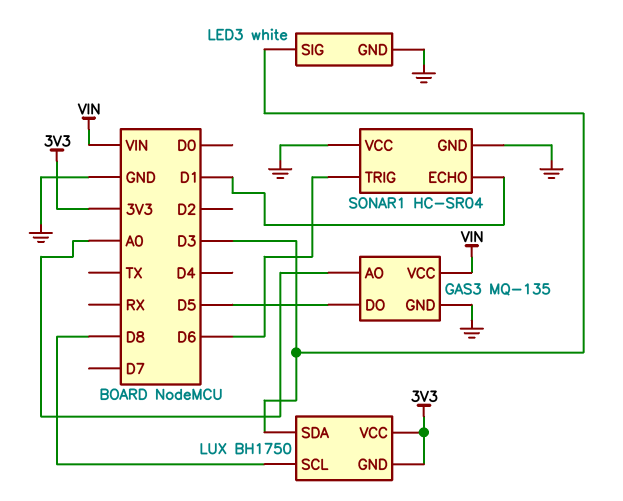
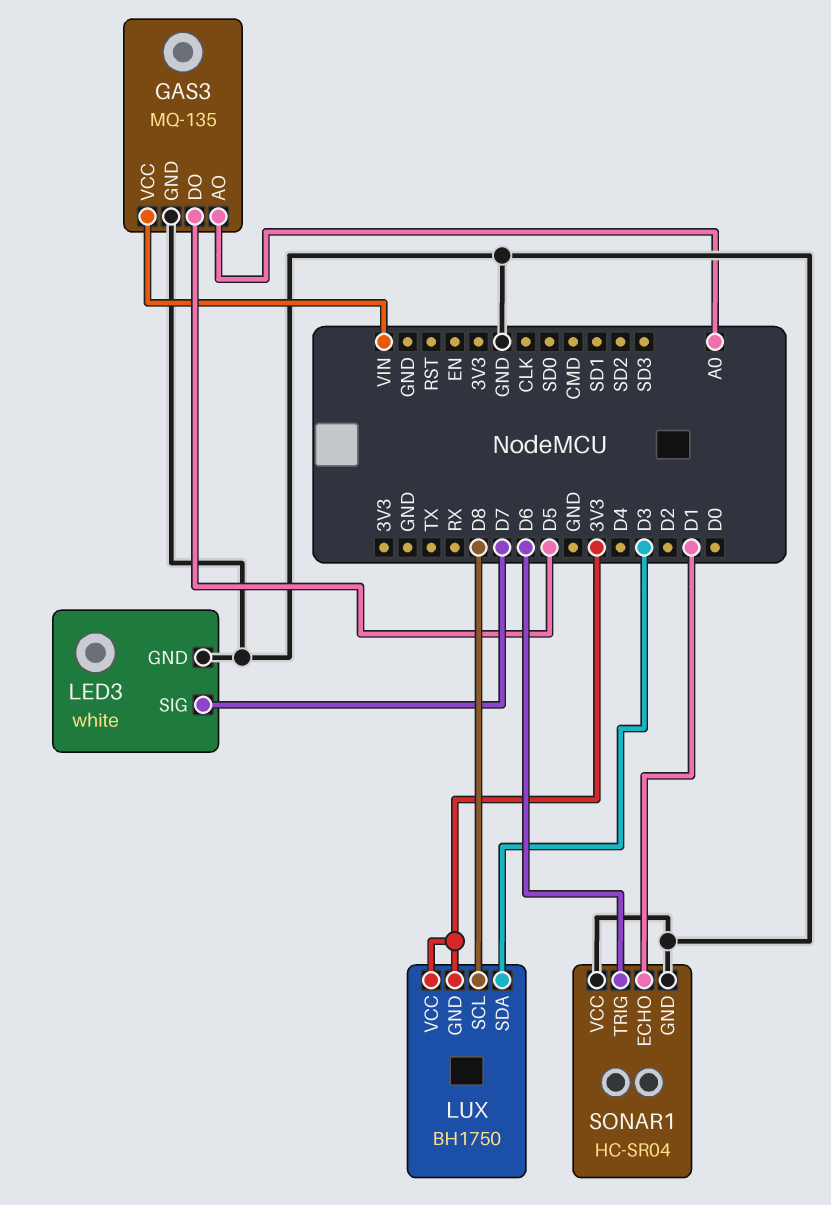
LED3 pin SIG: D3 -> D7

